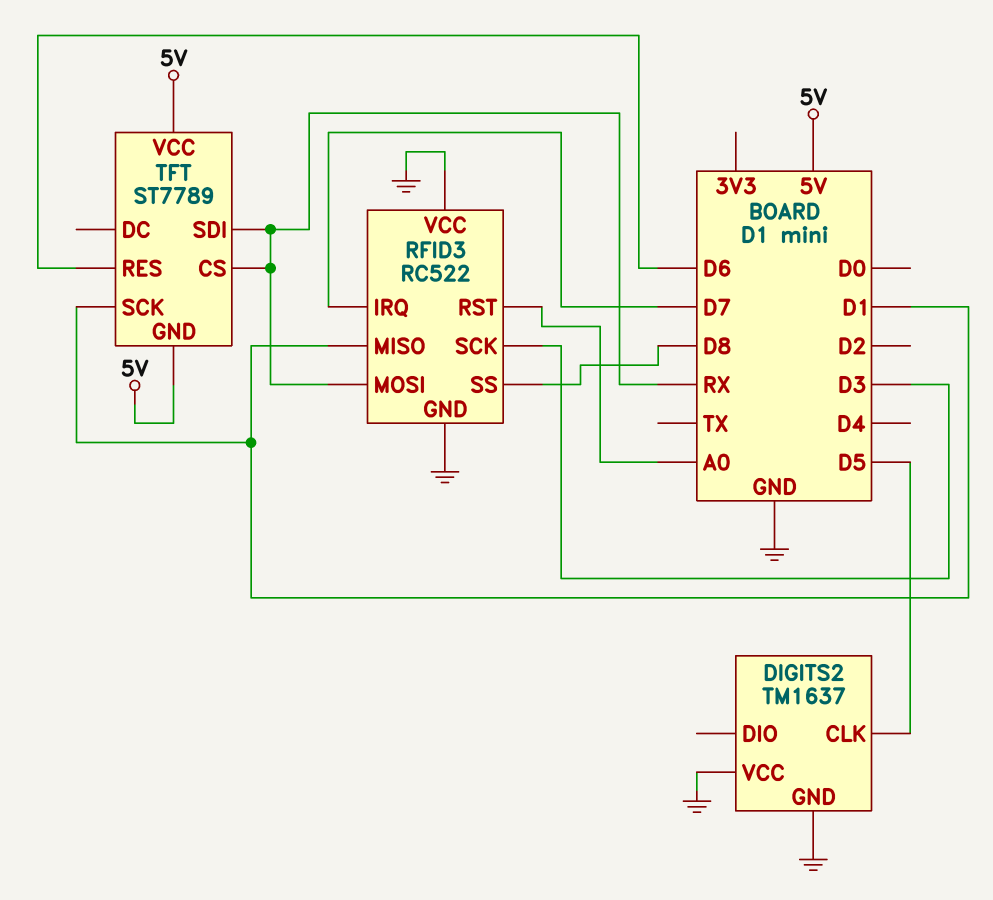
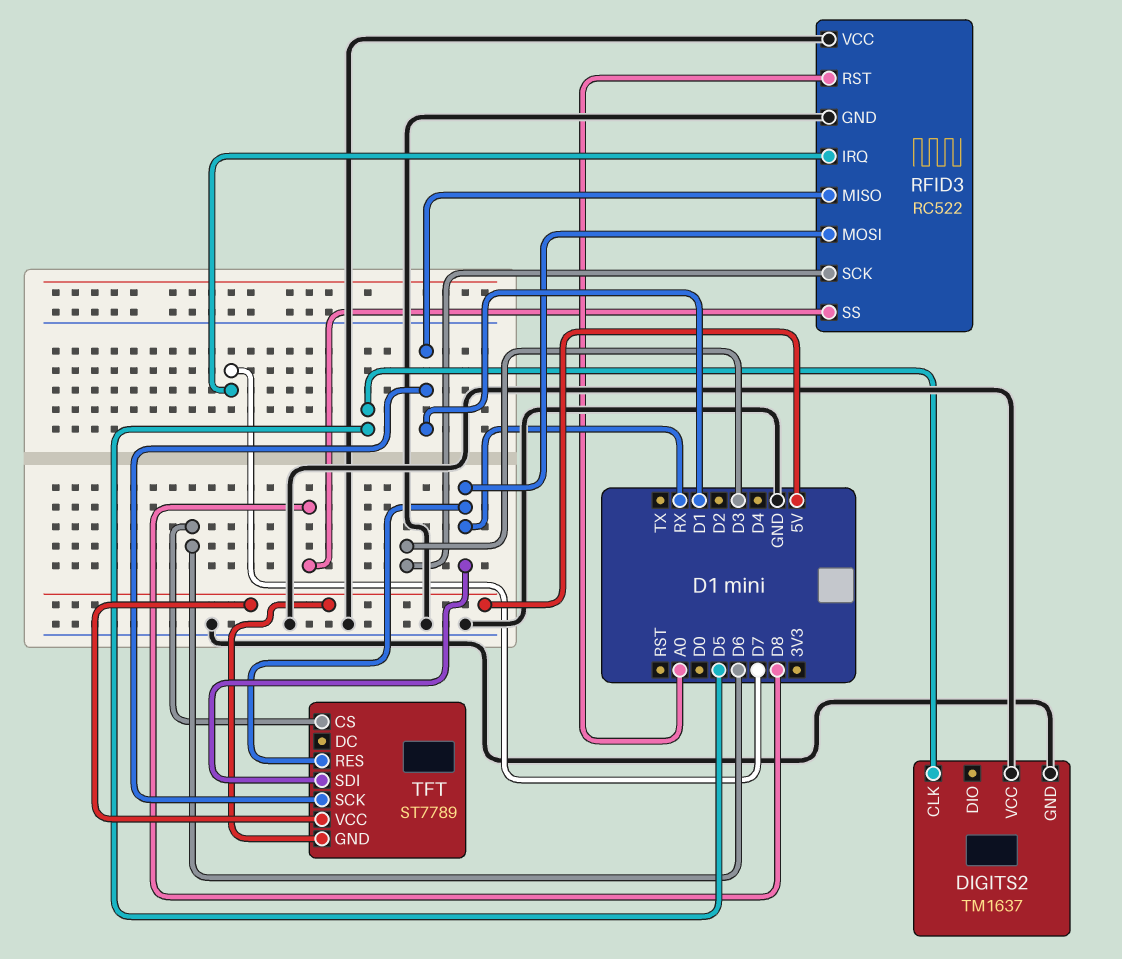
TFT pin CS: RX -> D6
TFT pin RES: D6 -> RX

